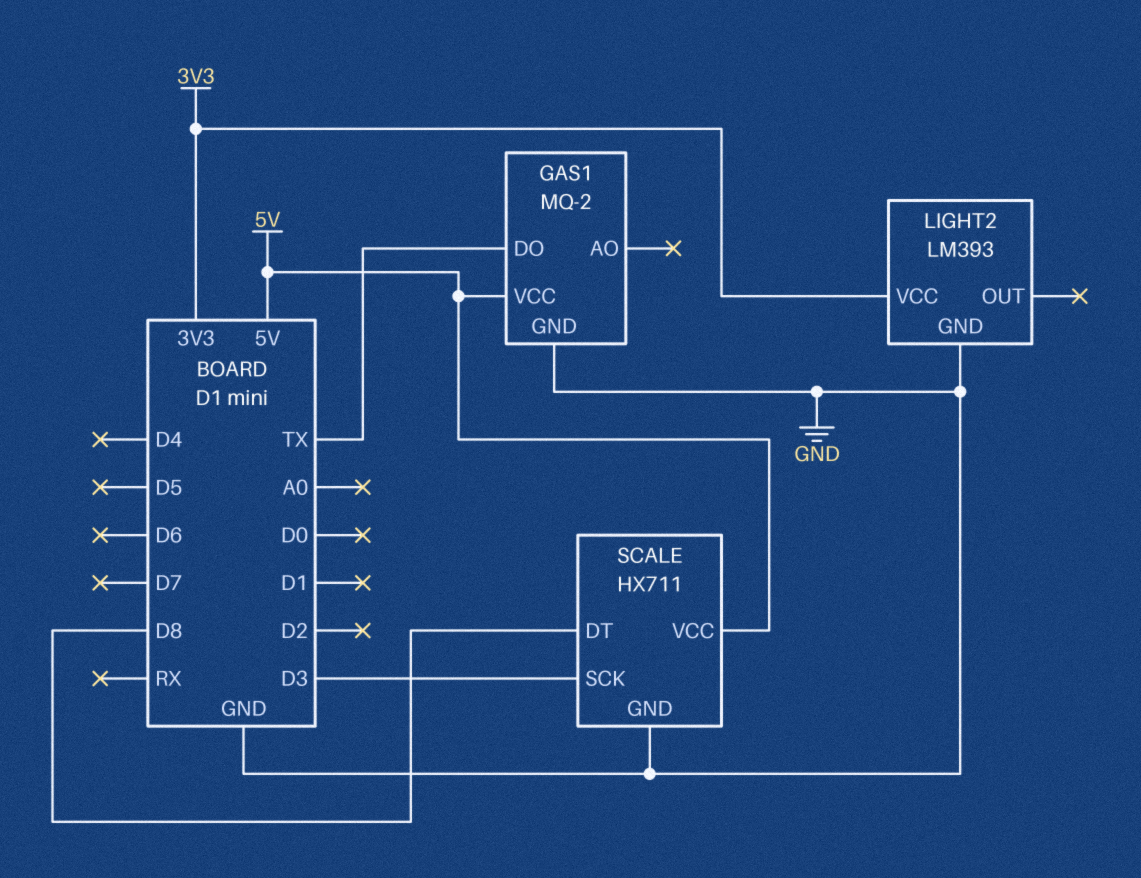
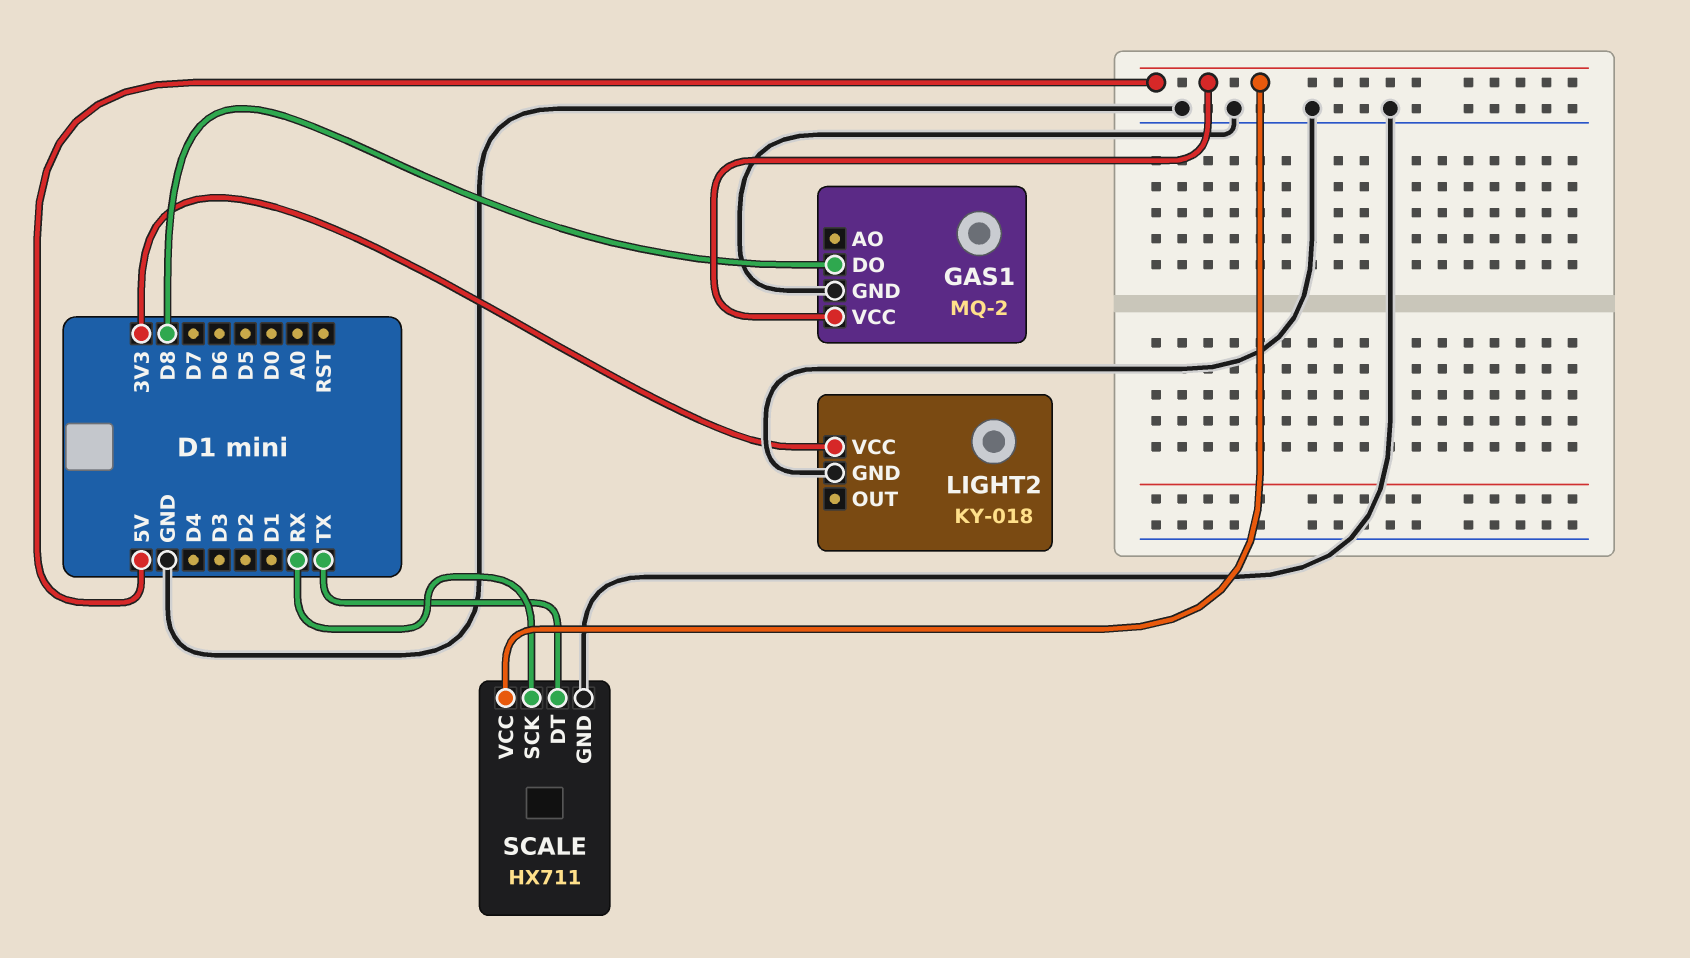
GAS1 pin DO: TX -> D8
LIGHT2: LM393 -> KY-018
SCALE pin DT: D8 -> TX
SCALE pin SCK: D3 -> RX

